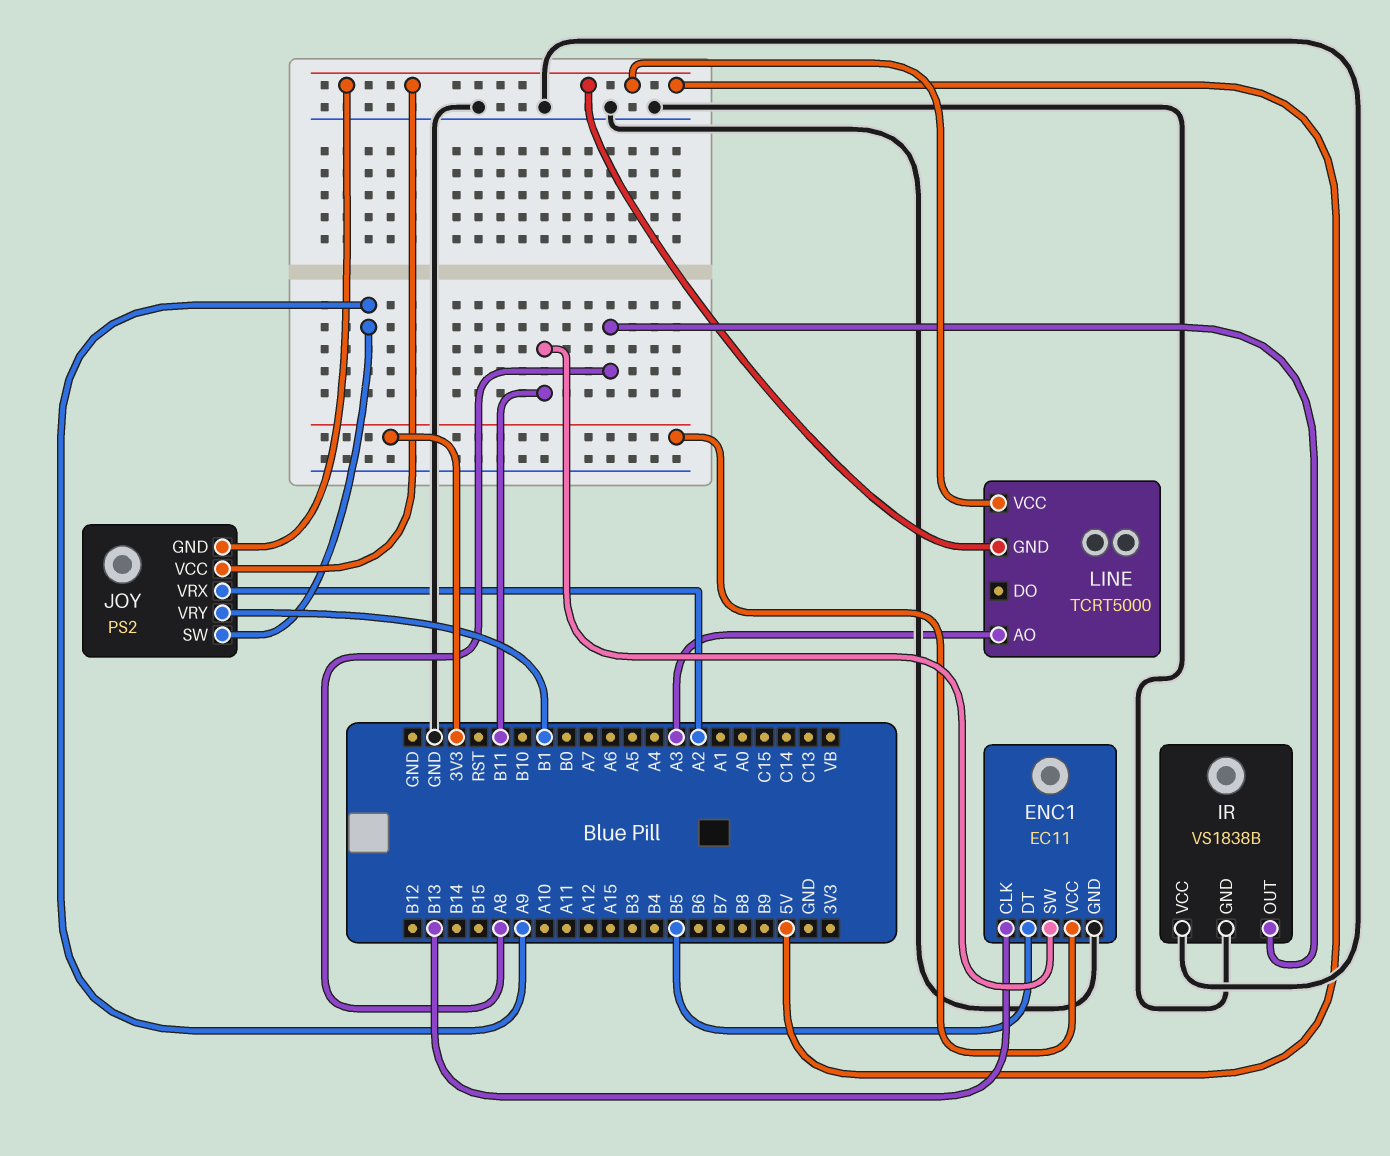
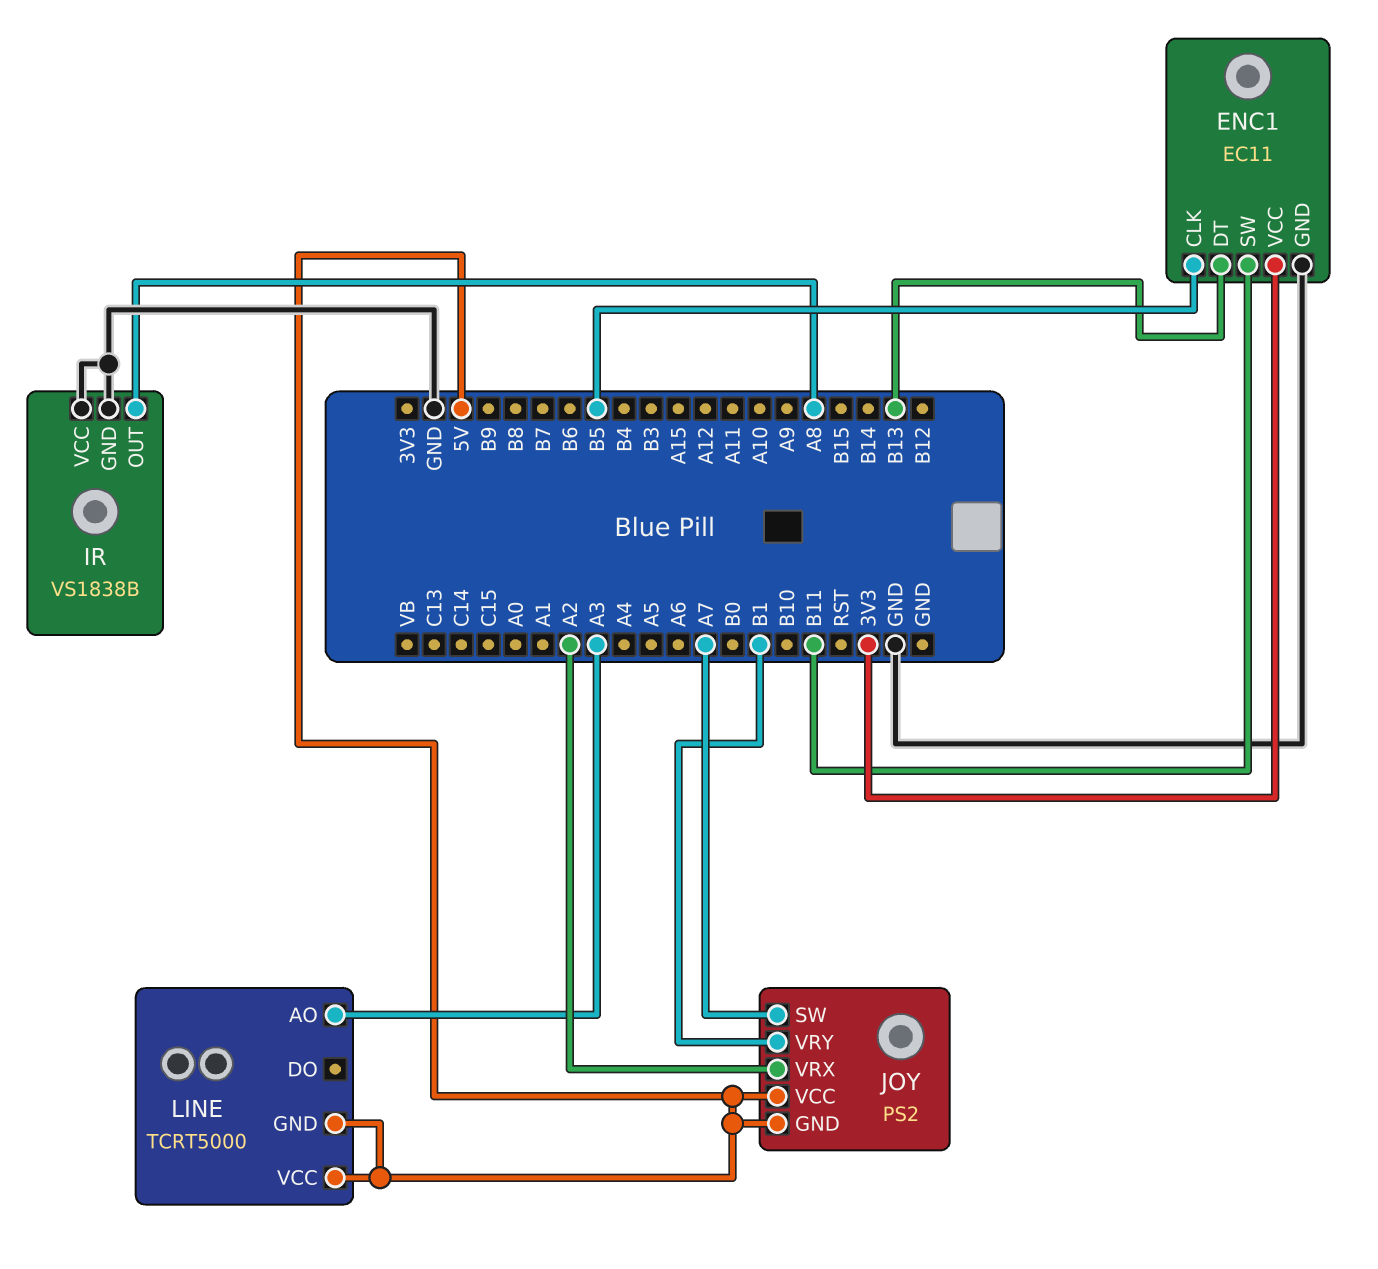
ENC1 pin CLK: B13 -> B5
ENC1 pin DT: B5 -> B13
JOY pin SW: A9 -> A7

